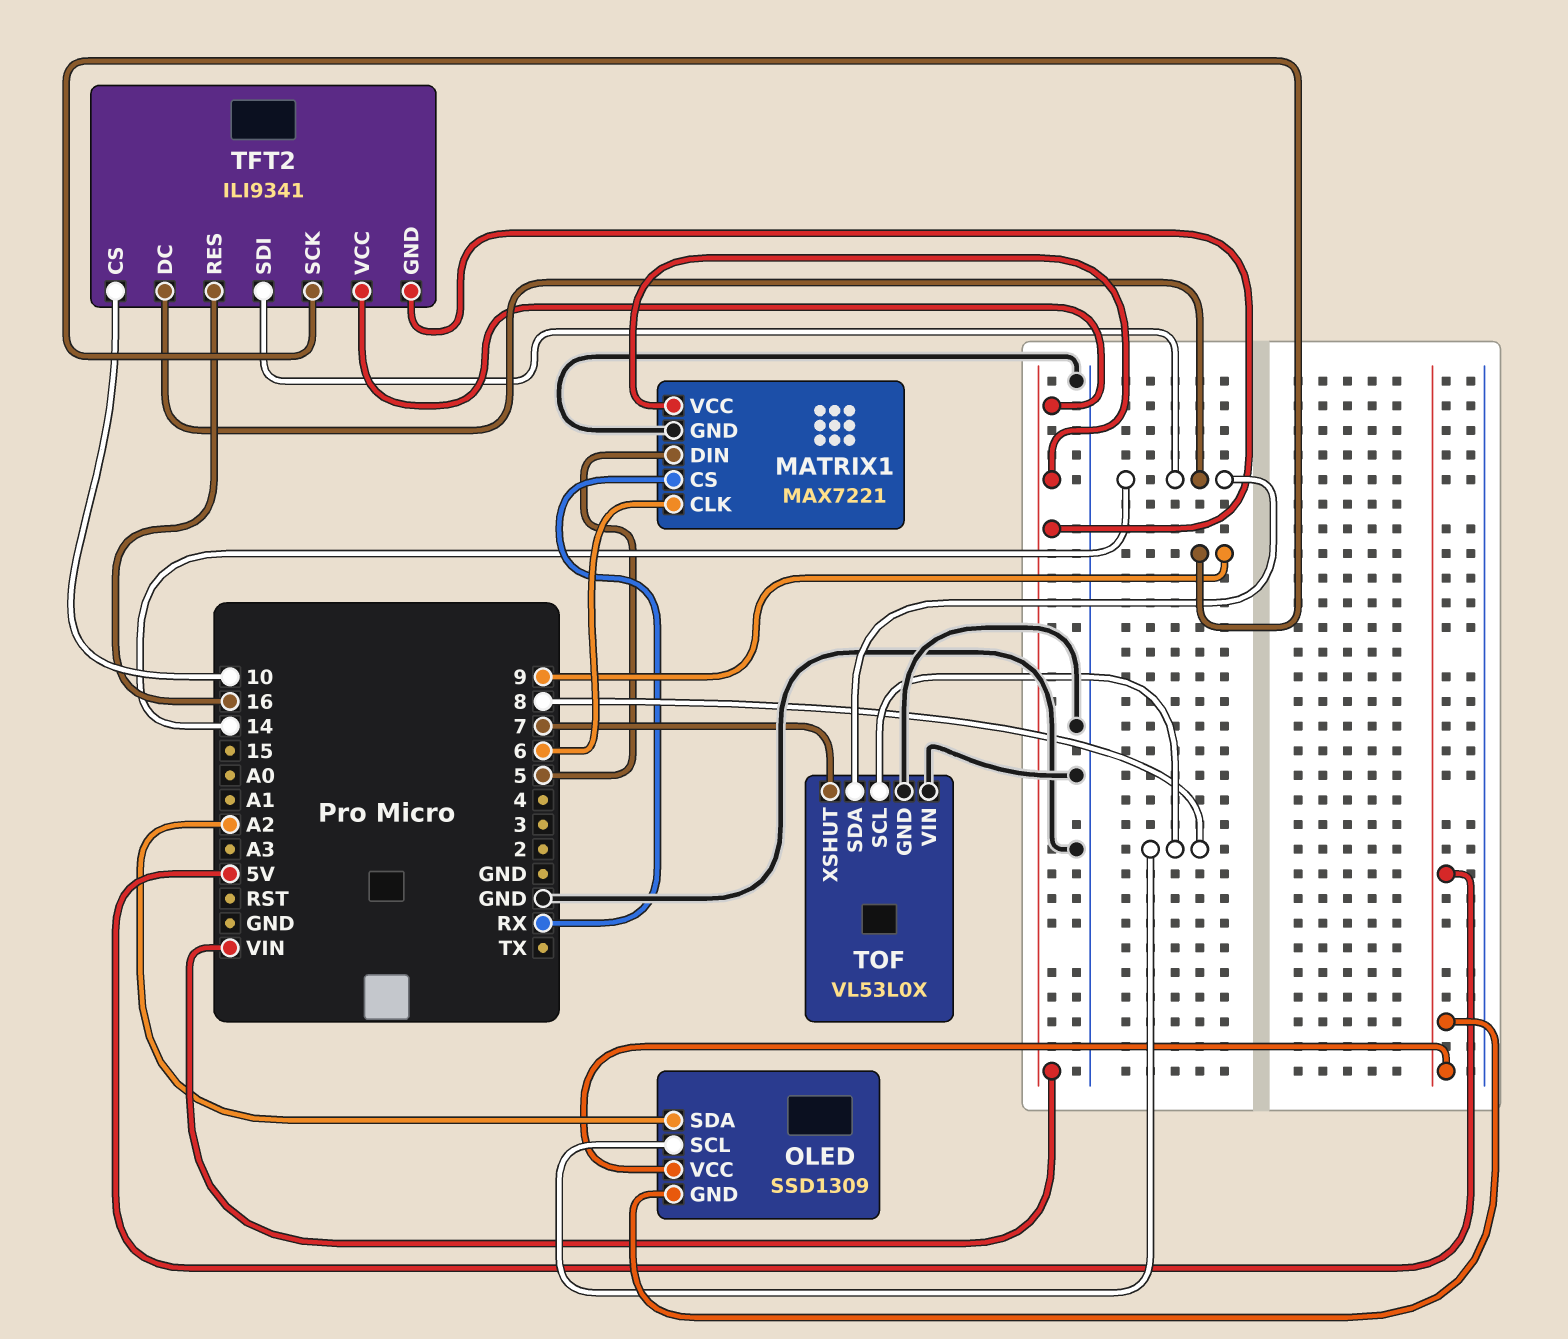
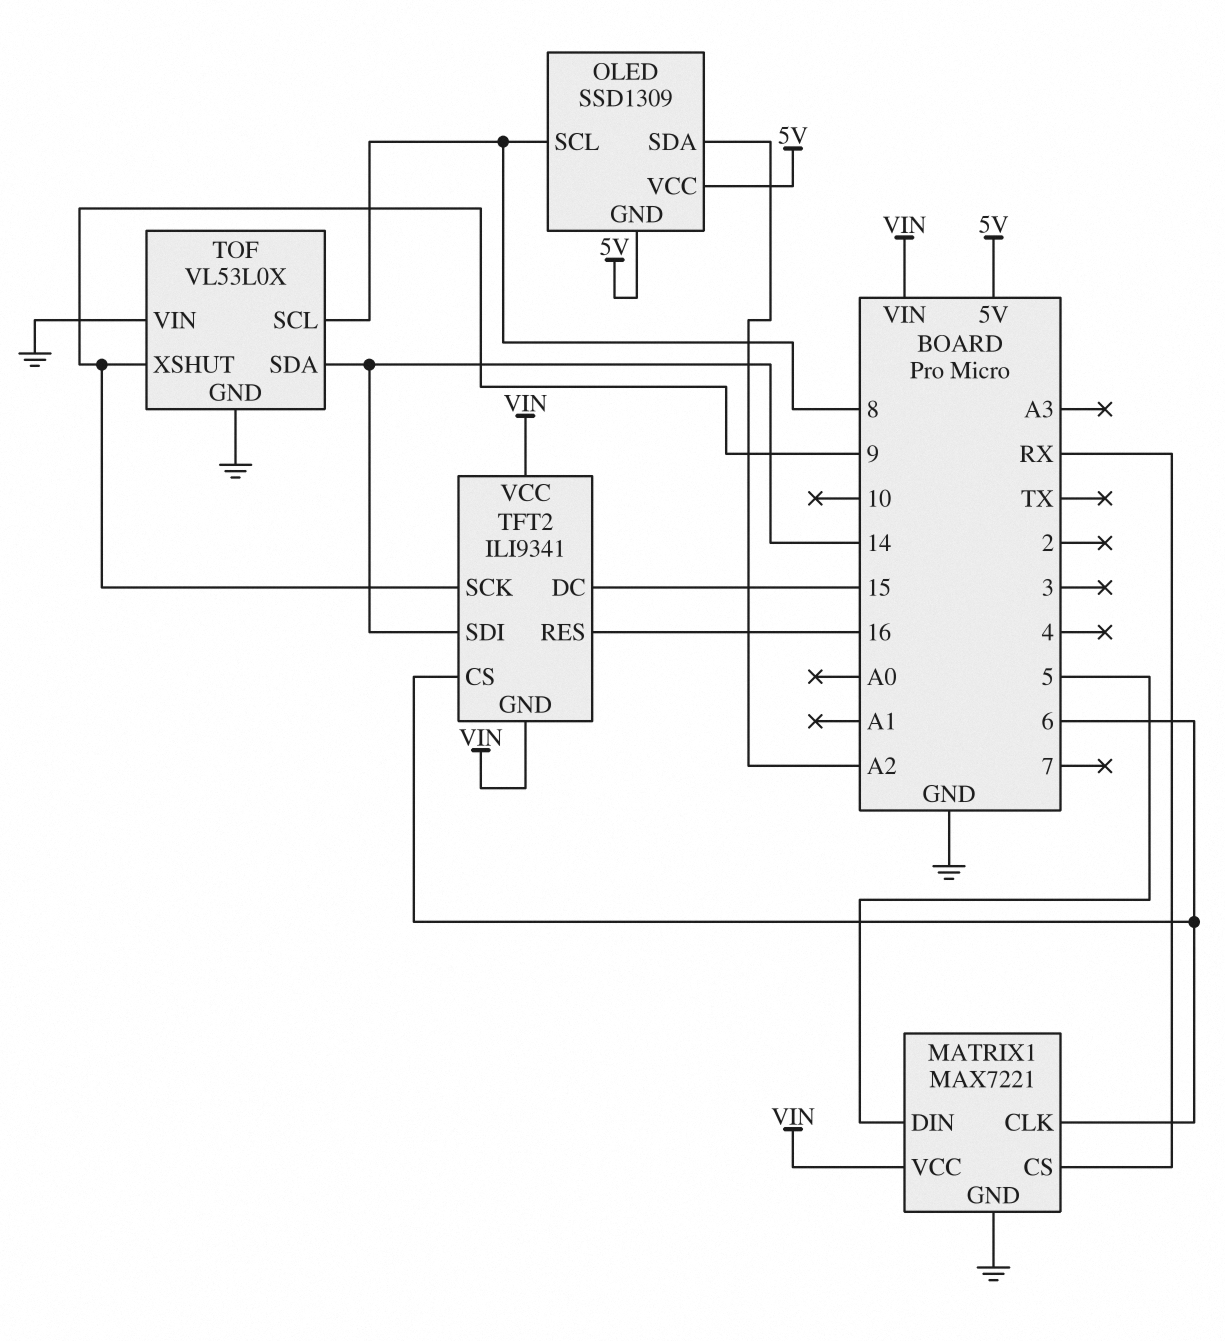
TFT2 pin CS: 10 -> 6
TFT2 pin DC: 14 -> 15
TOF pin XSHUT: 7 -> 9

